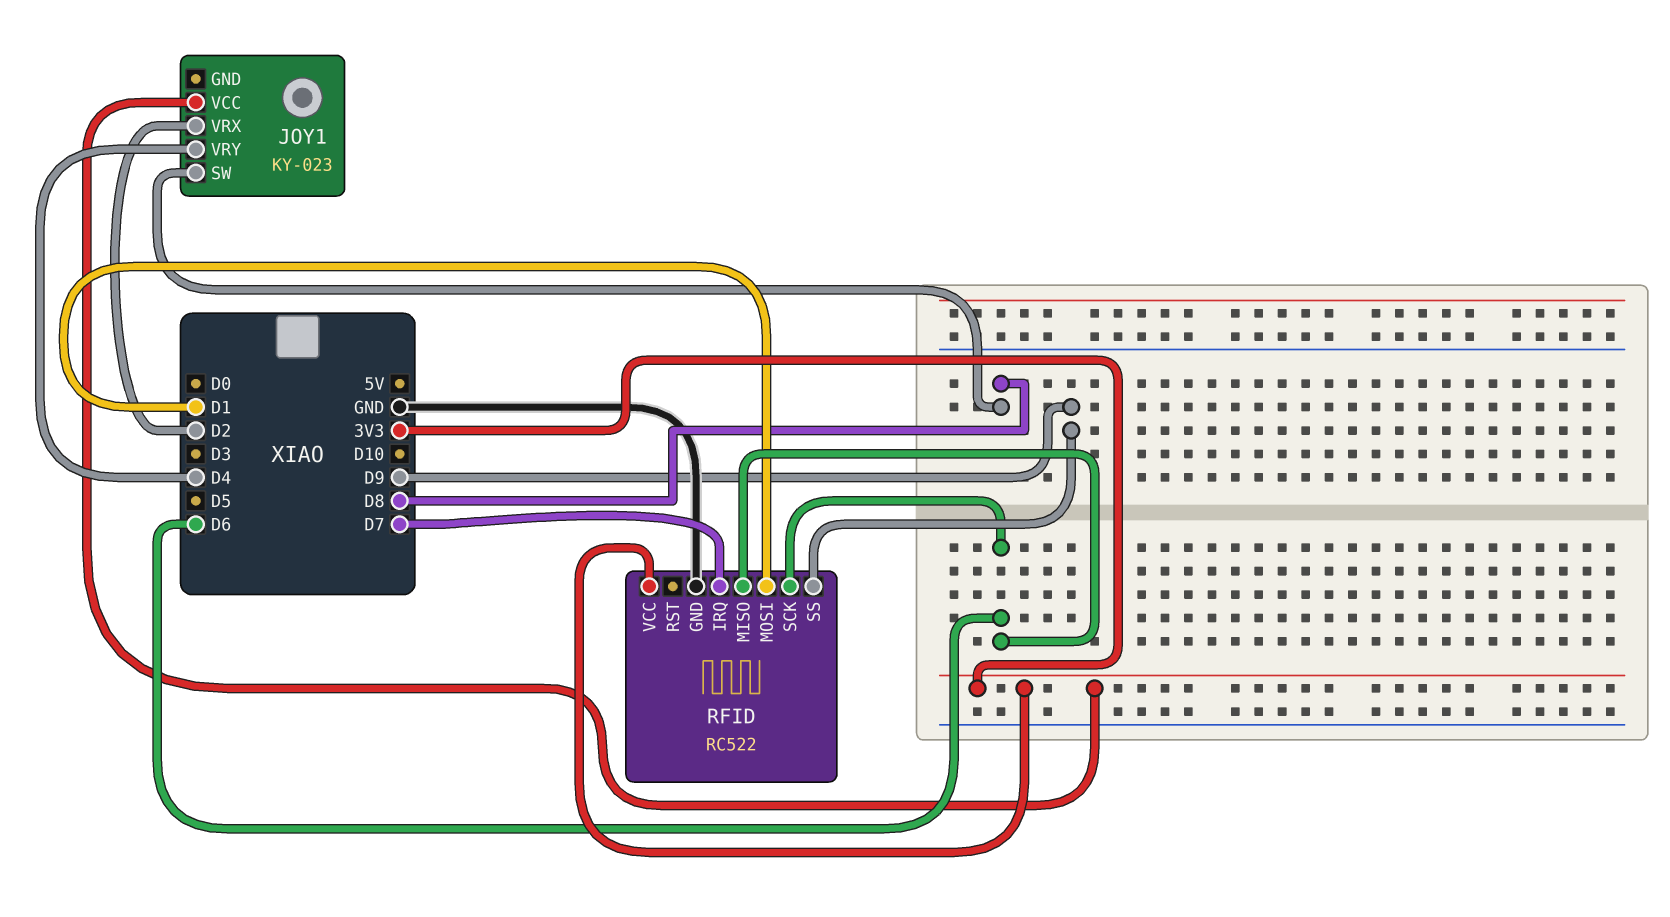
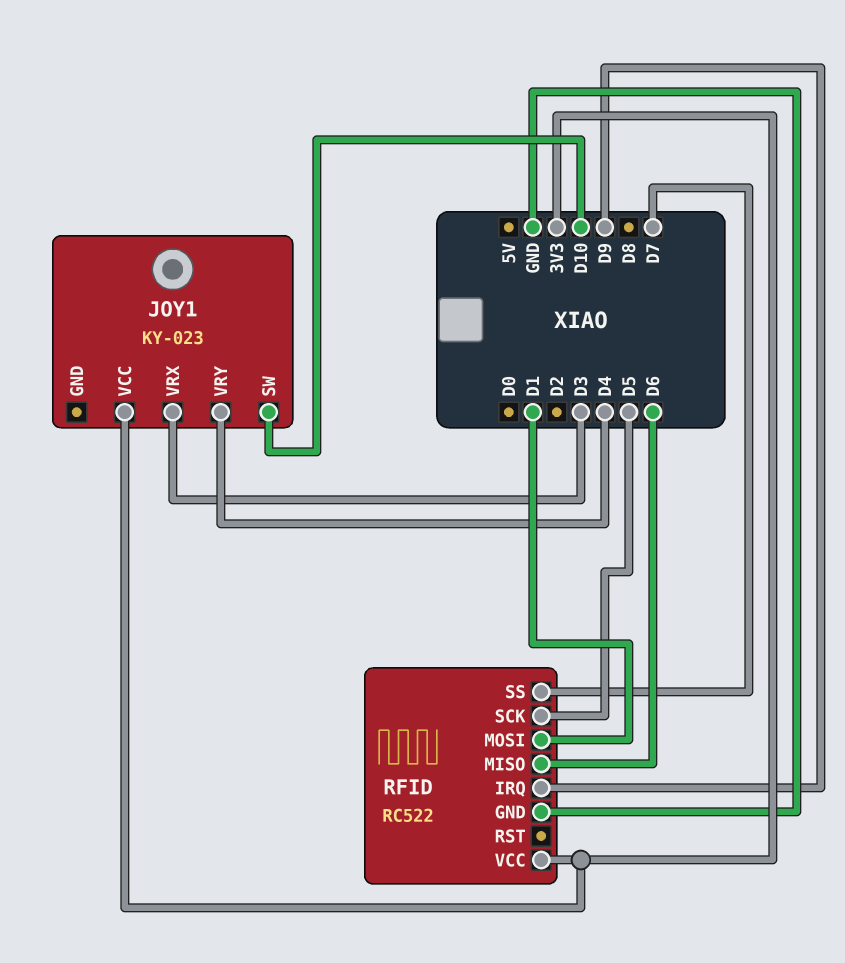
JOY1 pin SW: D8 -> D10
JOY1 pin VRX: D2 -> D3
RFID pin IRQ: D7 -> D9
RFID pin SCK: D6 -> D5
RFID pin SS: D9 -> D7

